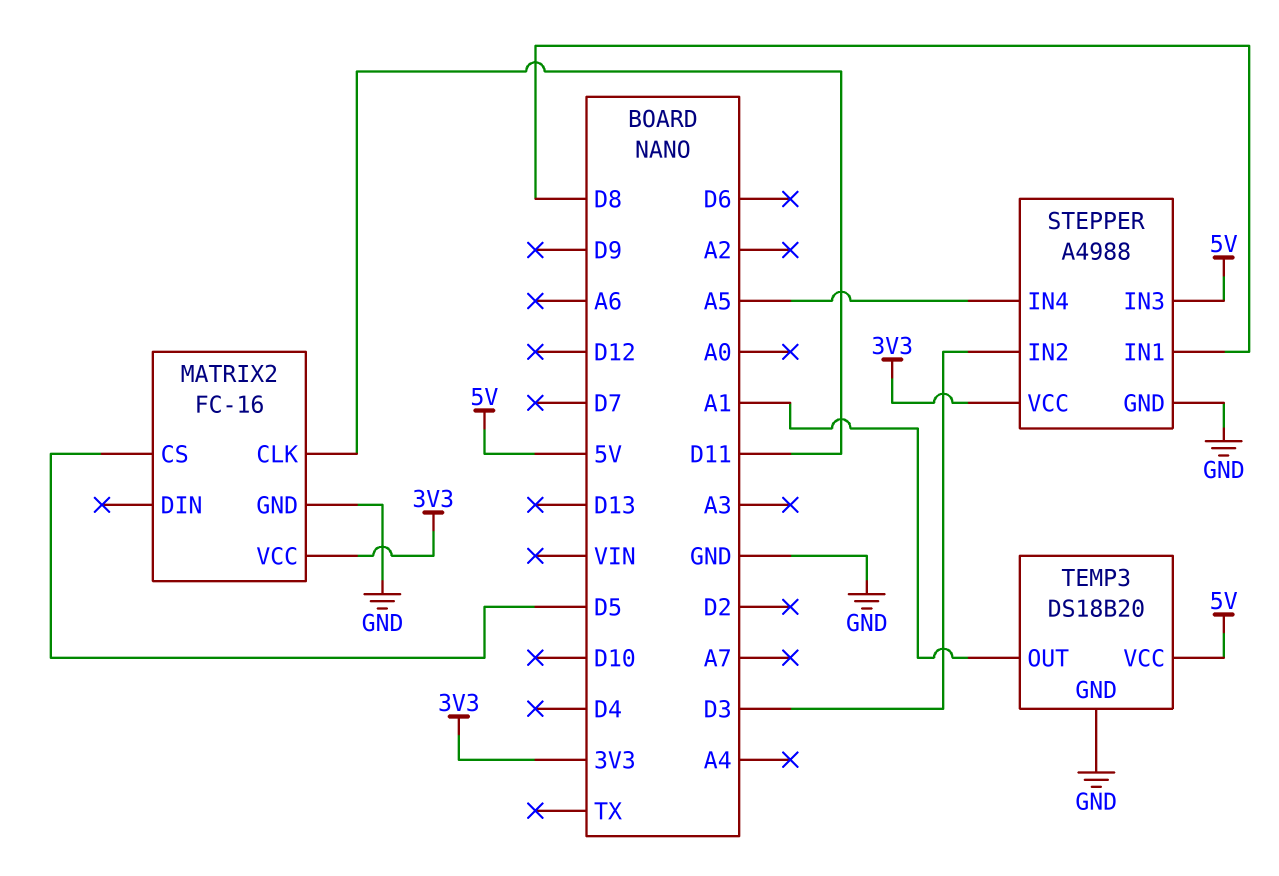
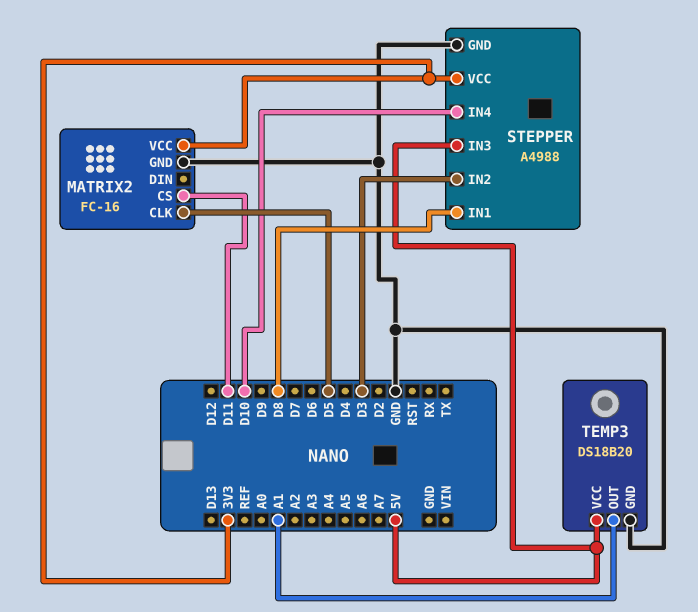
MATRIX2 pin CLK: D11 -> D5
MATRIX2 pin CS: D5 -> D11
STEPPER pin IN4: A5 -> D10

